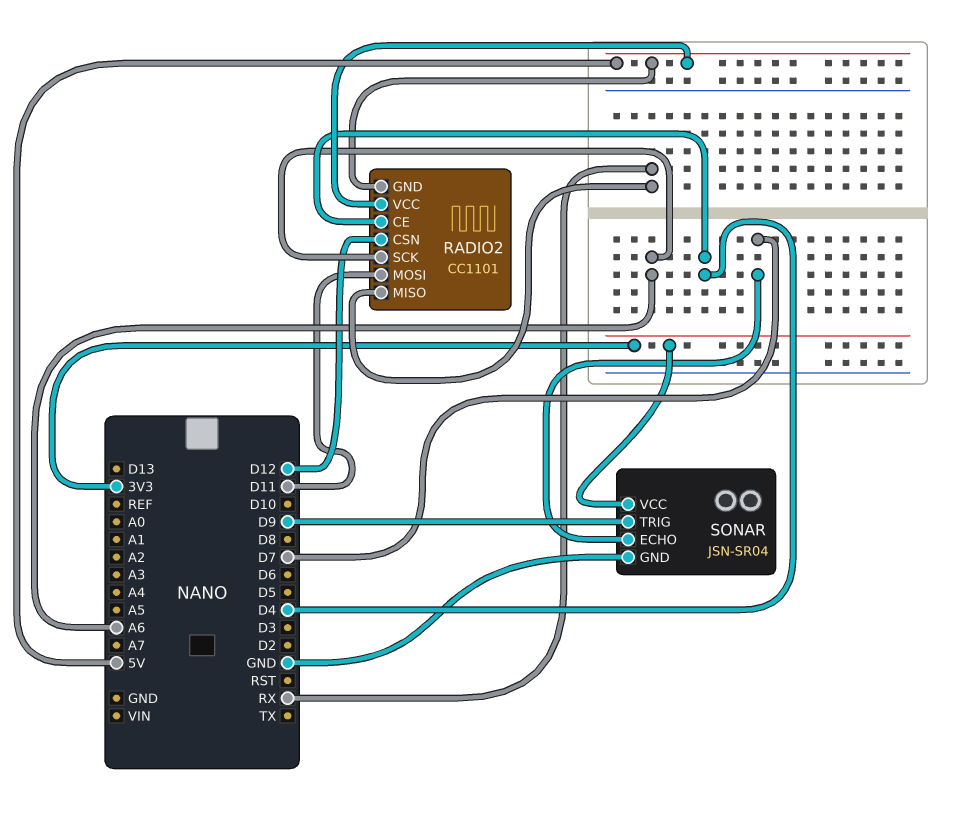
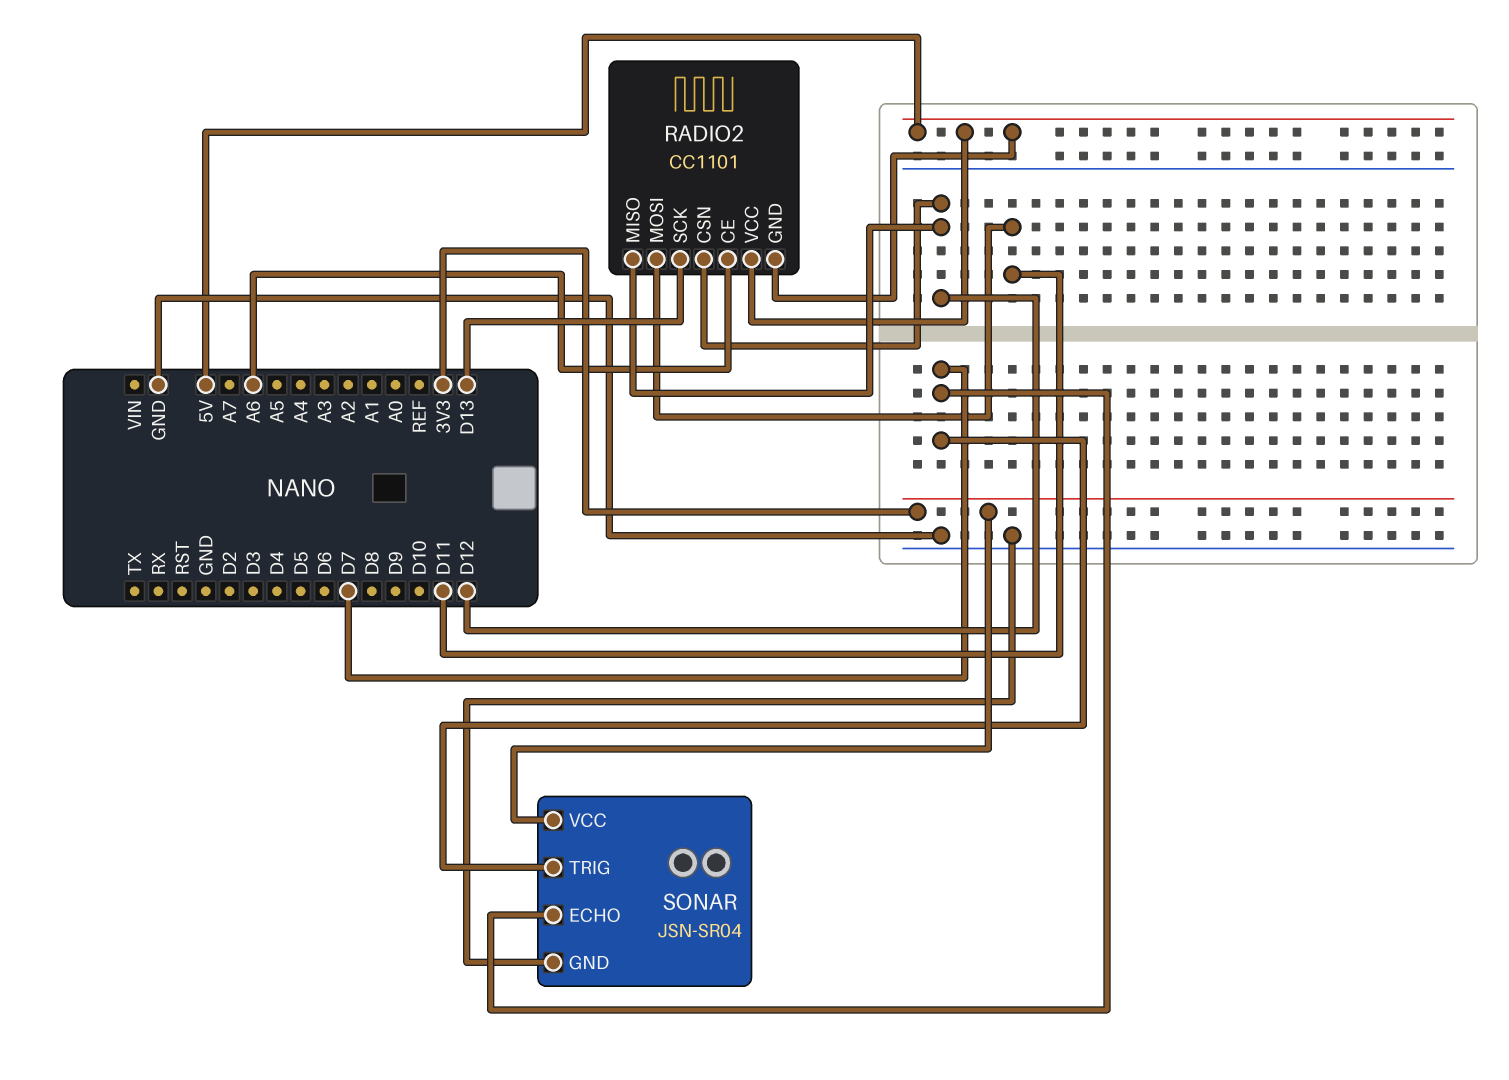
RADIO2 pin CE: D4 -> A6
RADIO2 pin MISO: RX -> D12
RADIO2 pin SCK: A6 -> D13
SONAR pin TRIG: D9 -> D7

